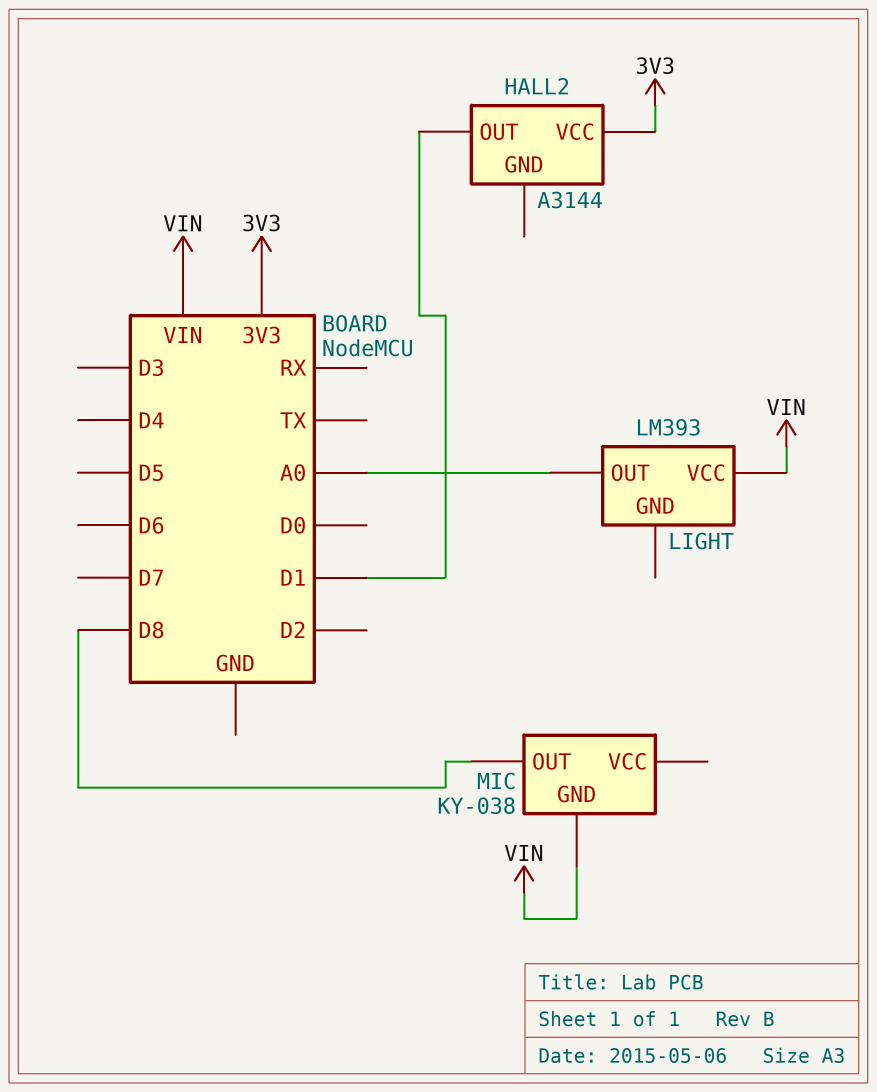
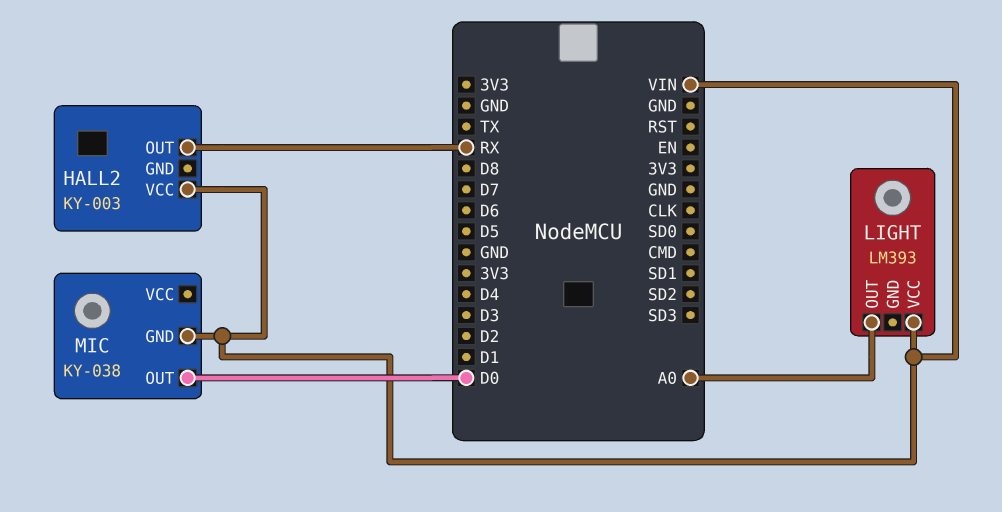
HALL2: A3144 -> KY-003
HALL2 pin OUT: D1 -> RX
HALL2 pin VCC: 3V3 -> VIN
MIC pin OUT: D8 -> D0

